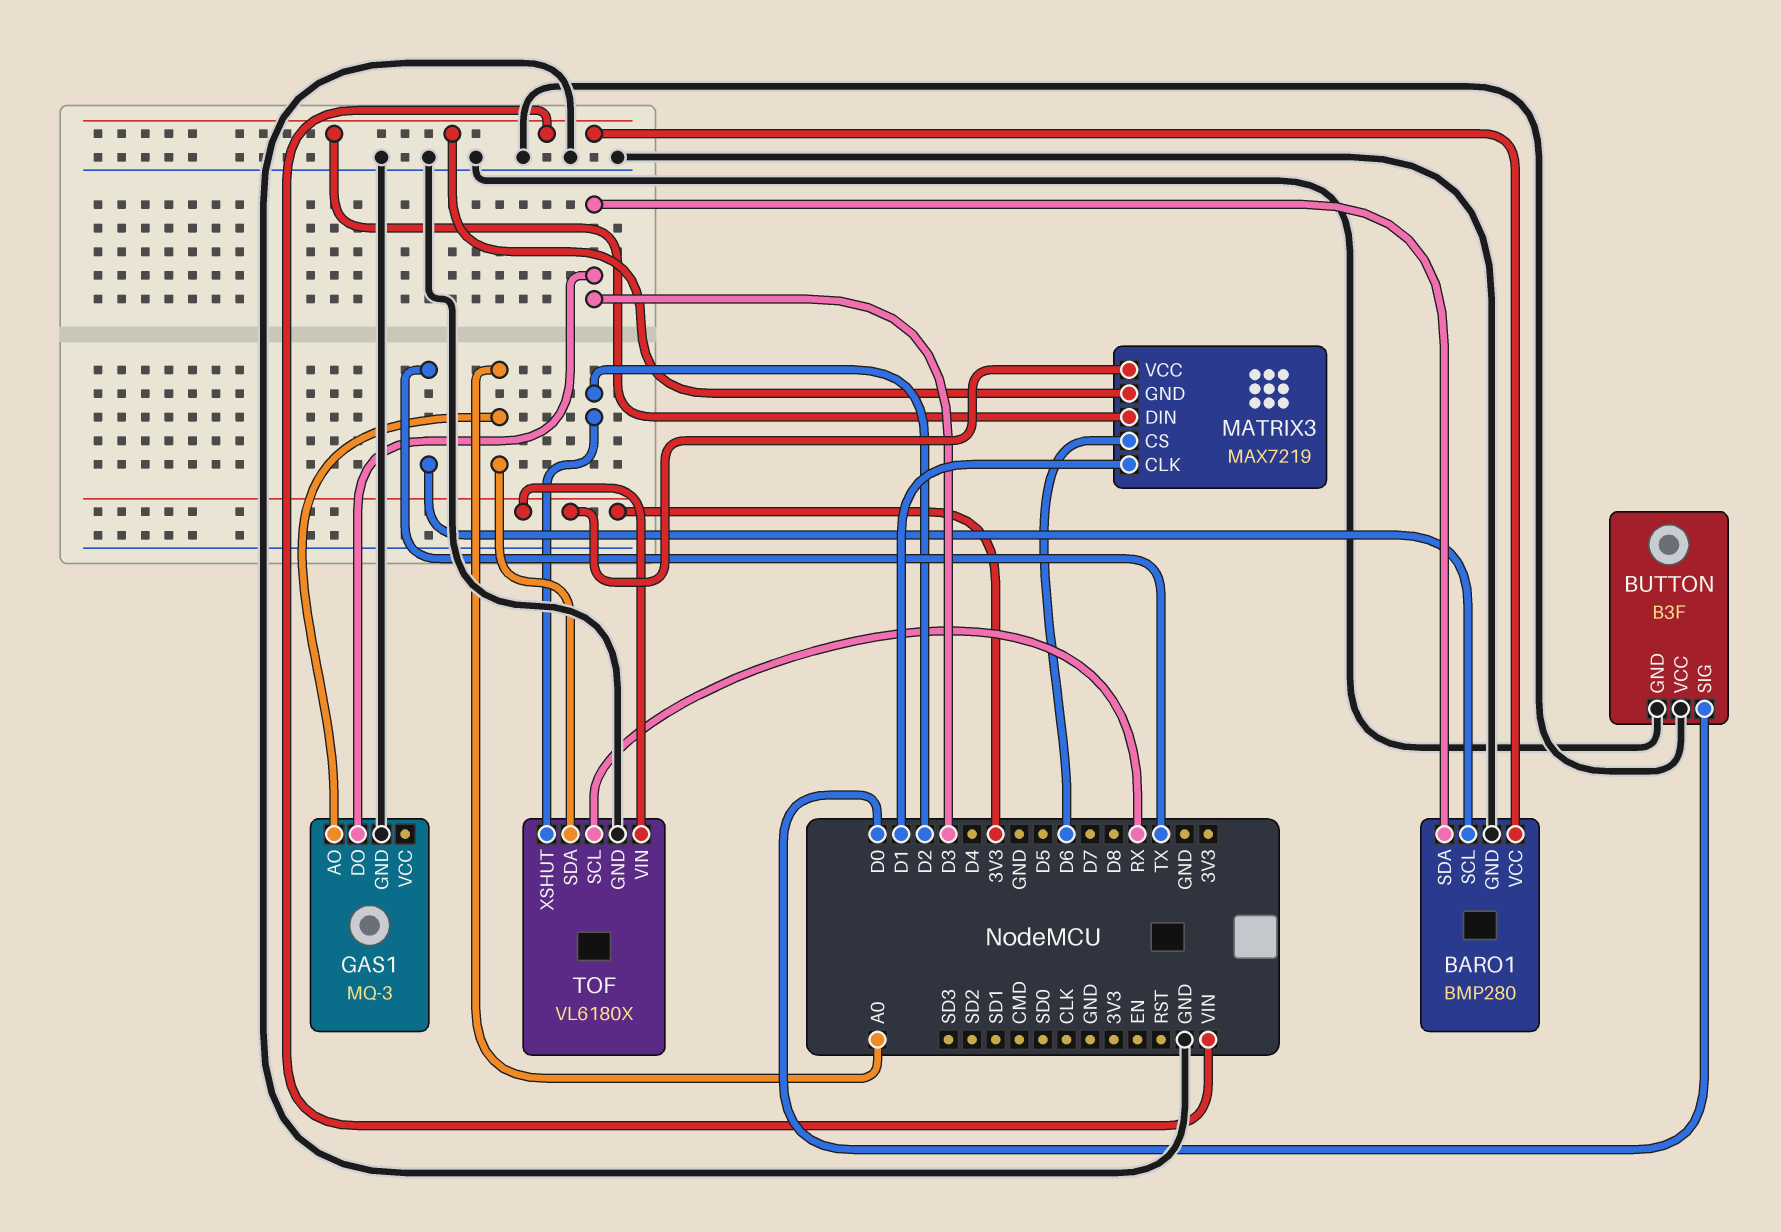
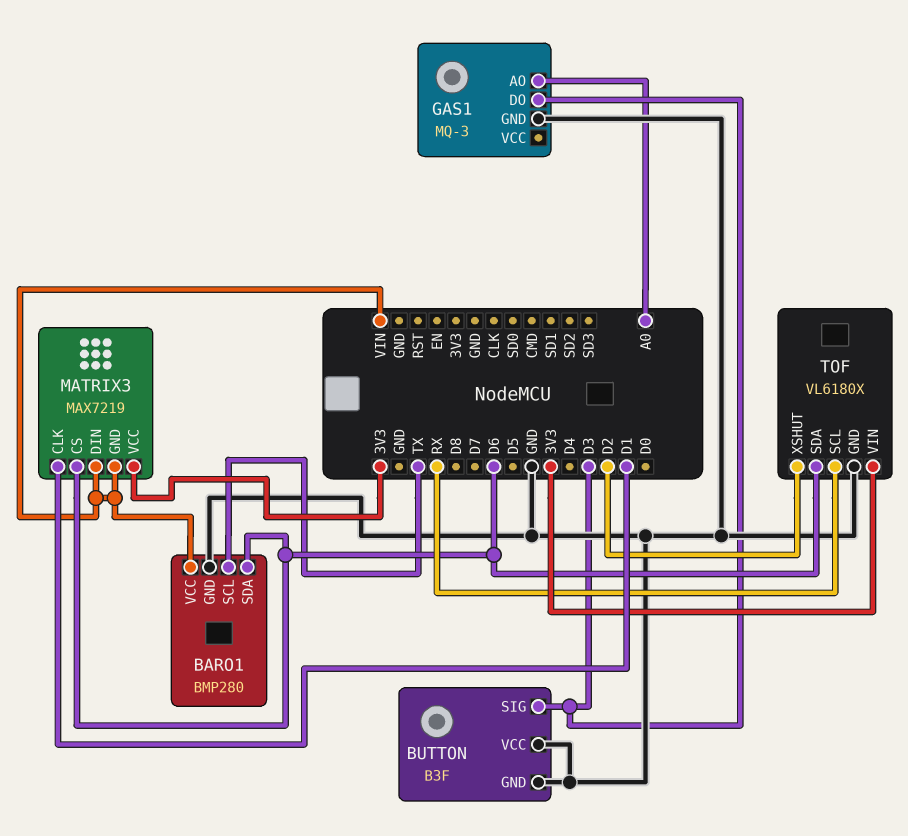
BARO1 pin SDA: D3 -> D6
BUTTON pin SIG: D0 -> D3
TOF pin SDA: A0 -> D6

